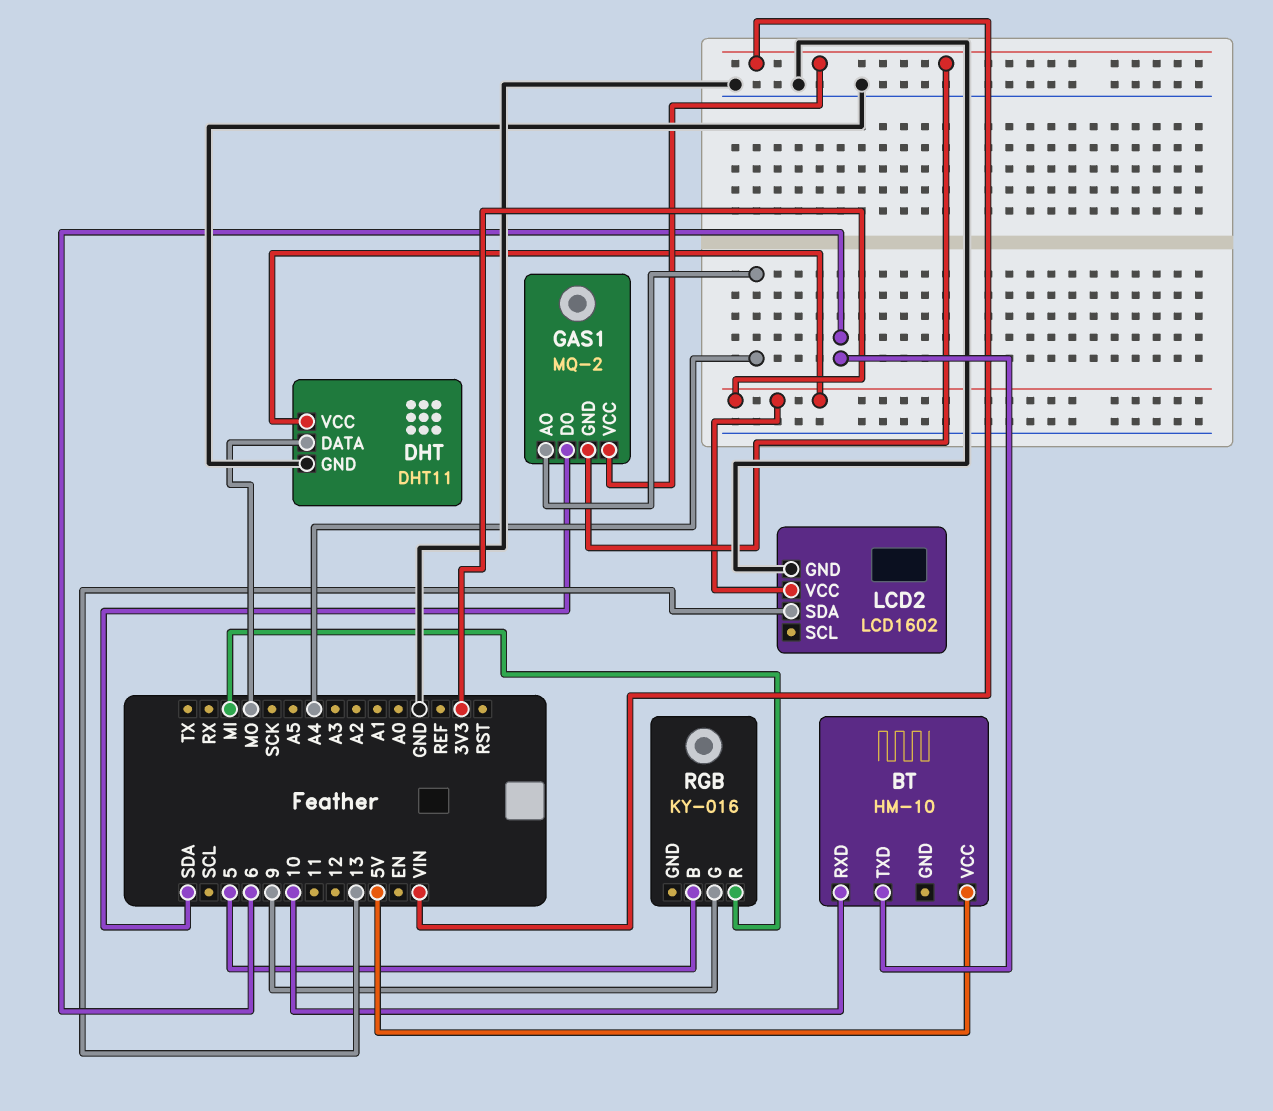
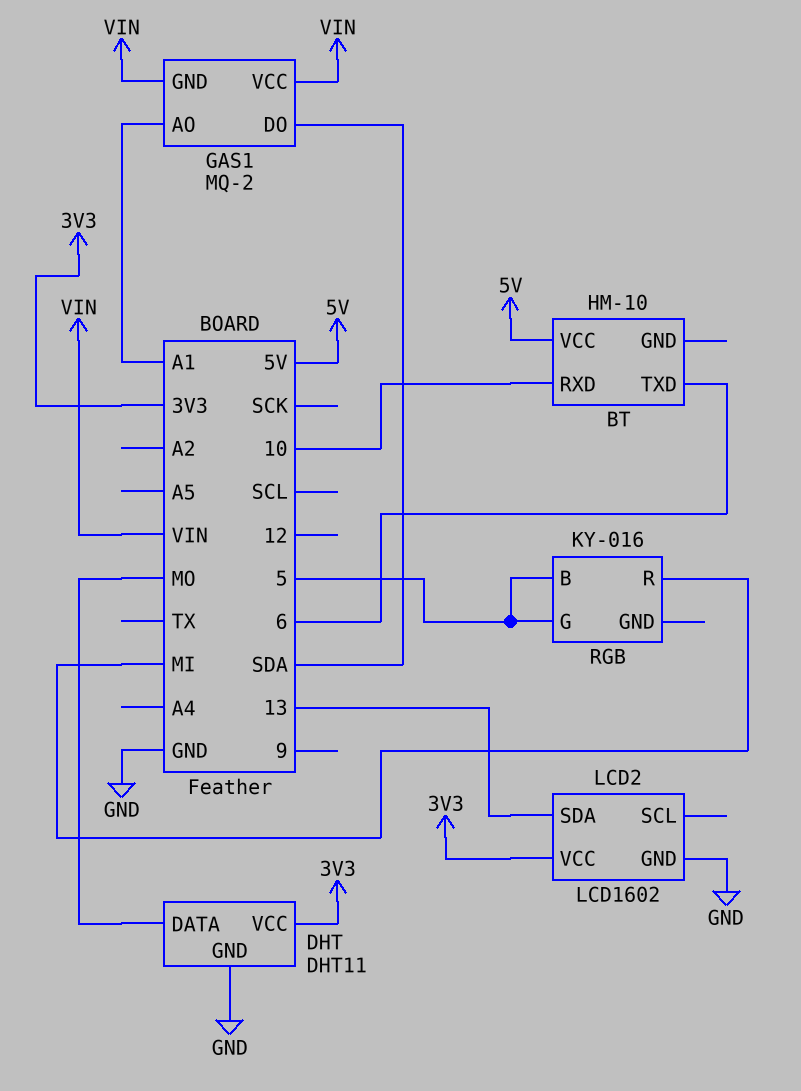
GAS1 pin AO: A4 -> A1
RGB pin G: 9 -> 5

